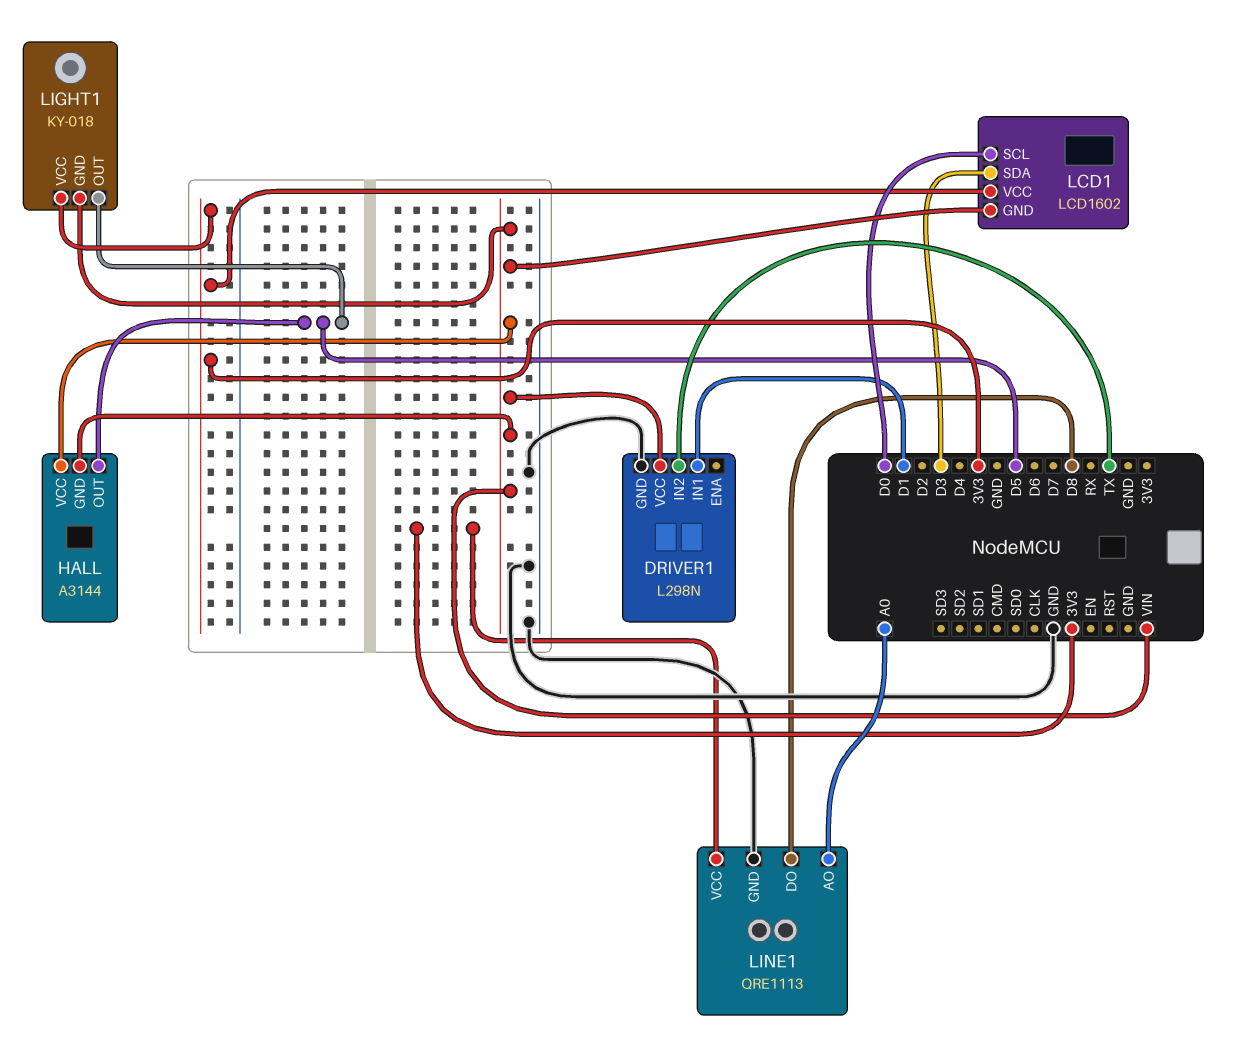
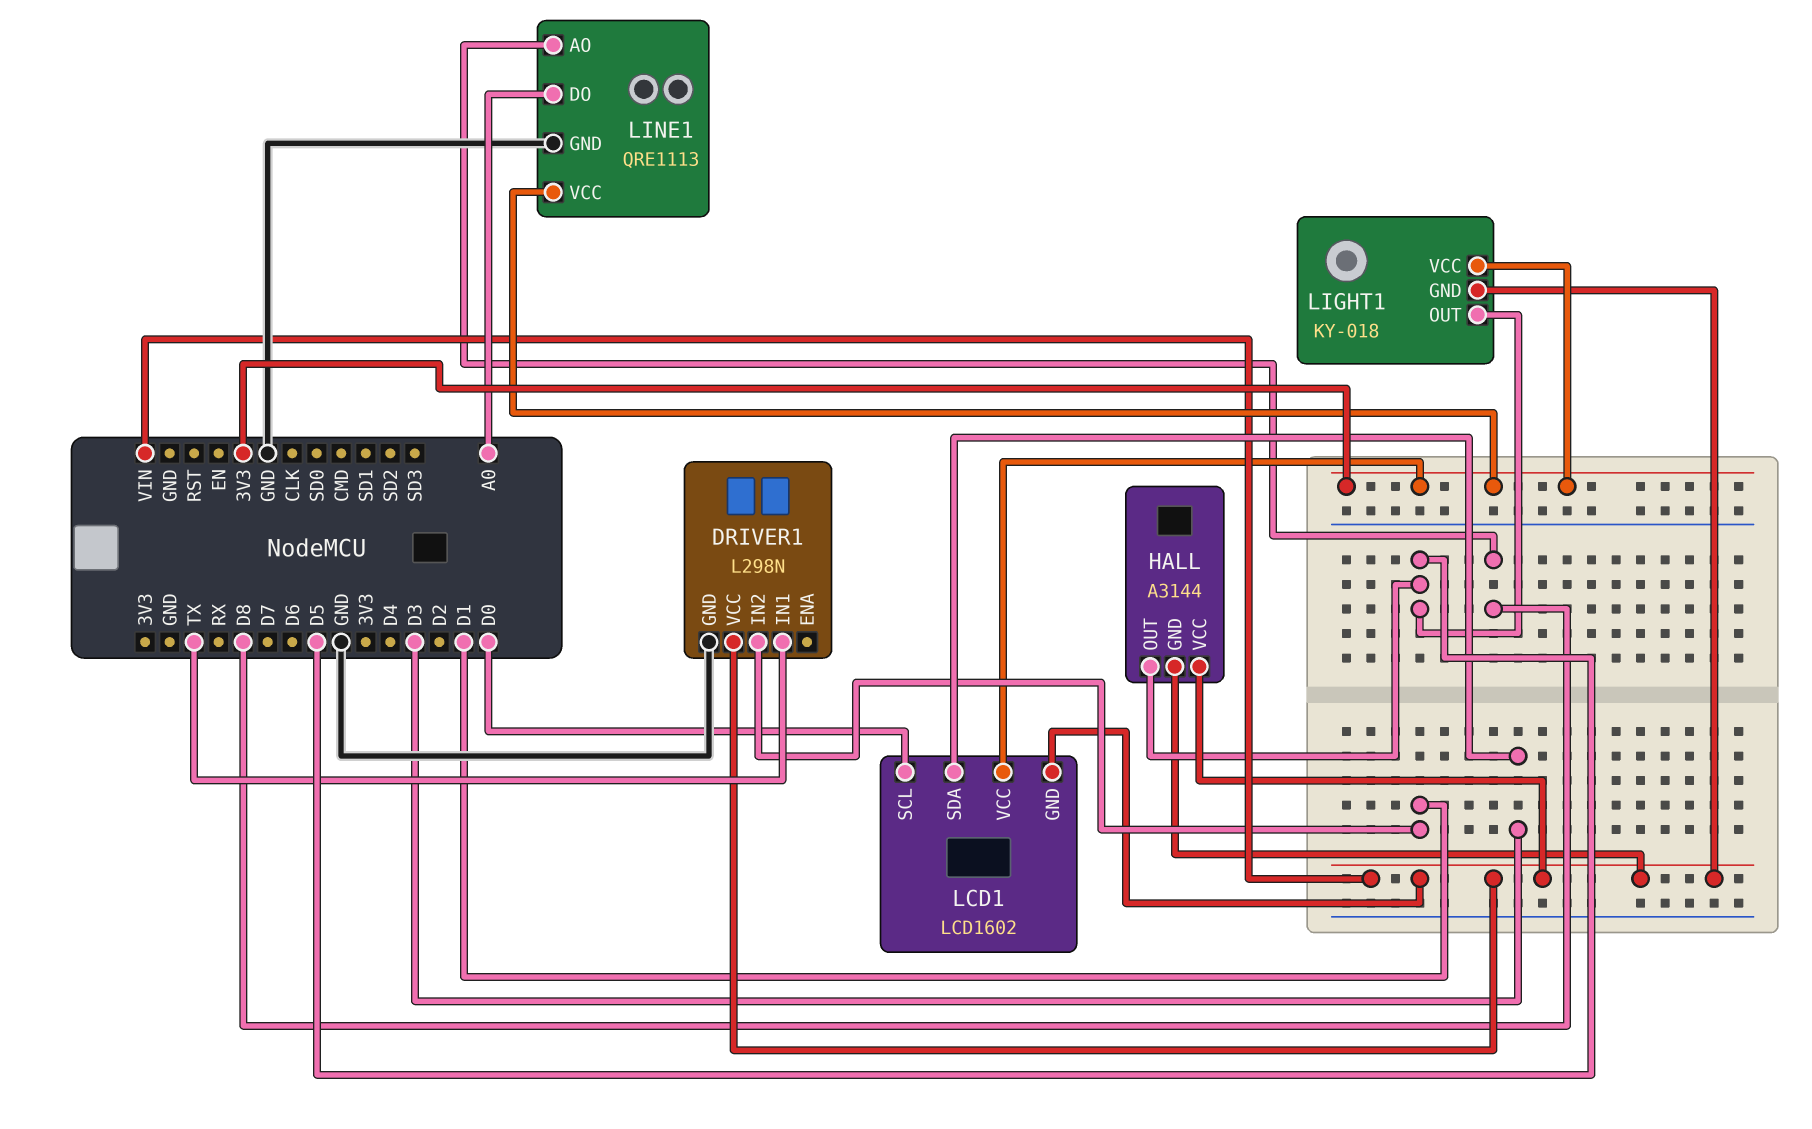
DRIVER1 pin IN1: D1 -> TX
DRIVER1 pin IN2: TX -> D1
LINE1 pin AO: A0 -> D8
LINE1 pin DO: D8 -> A0

